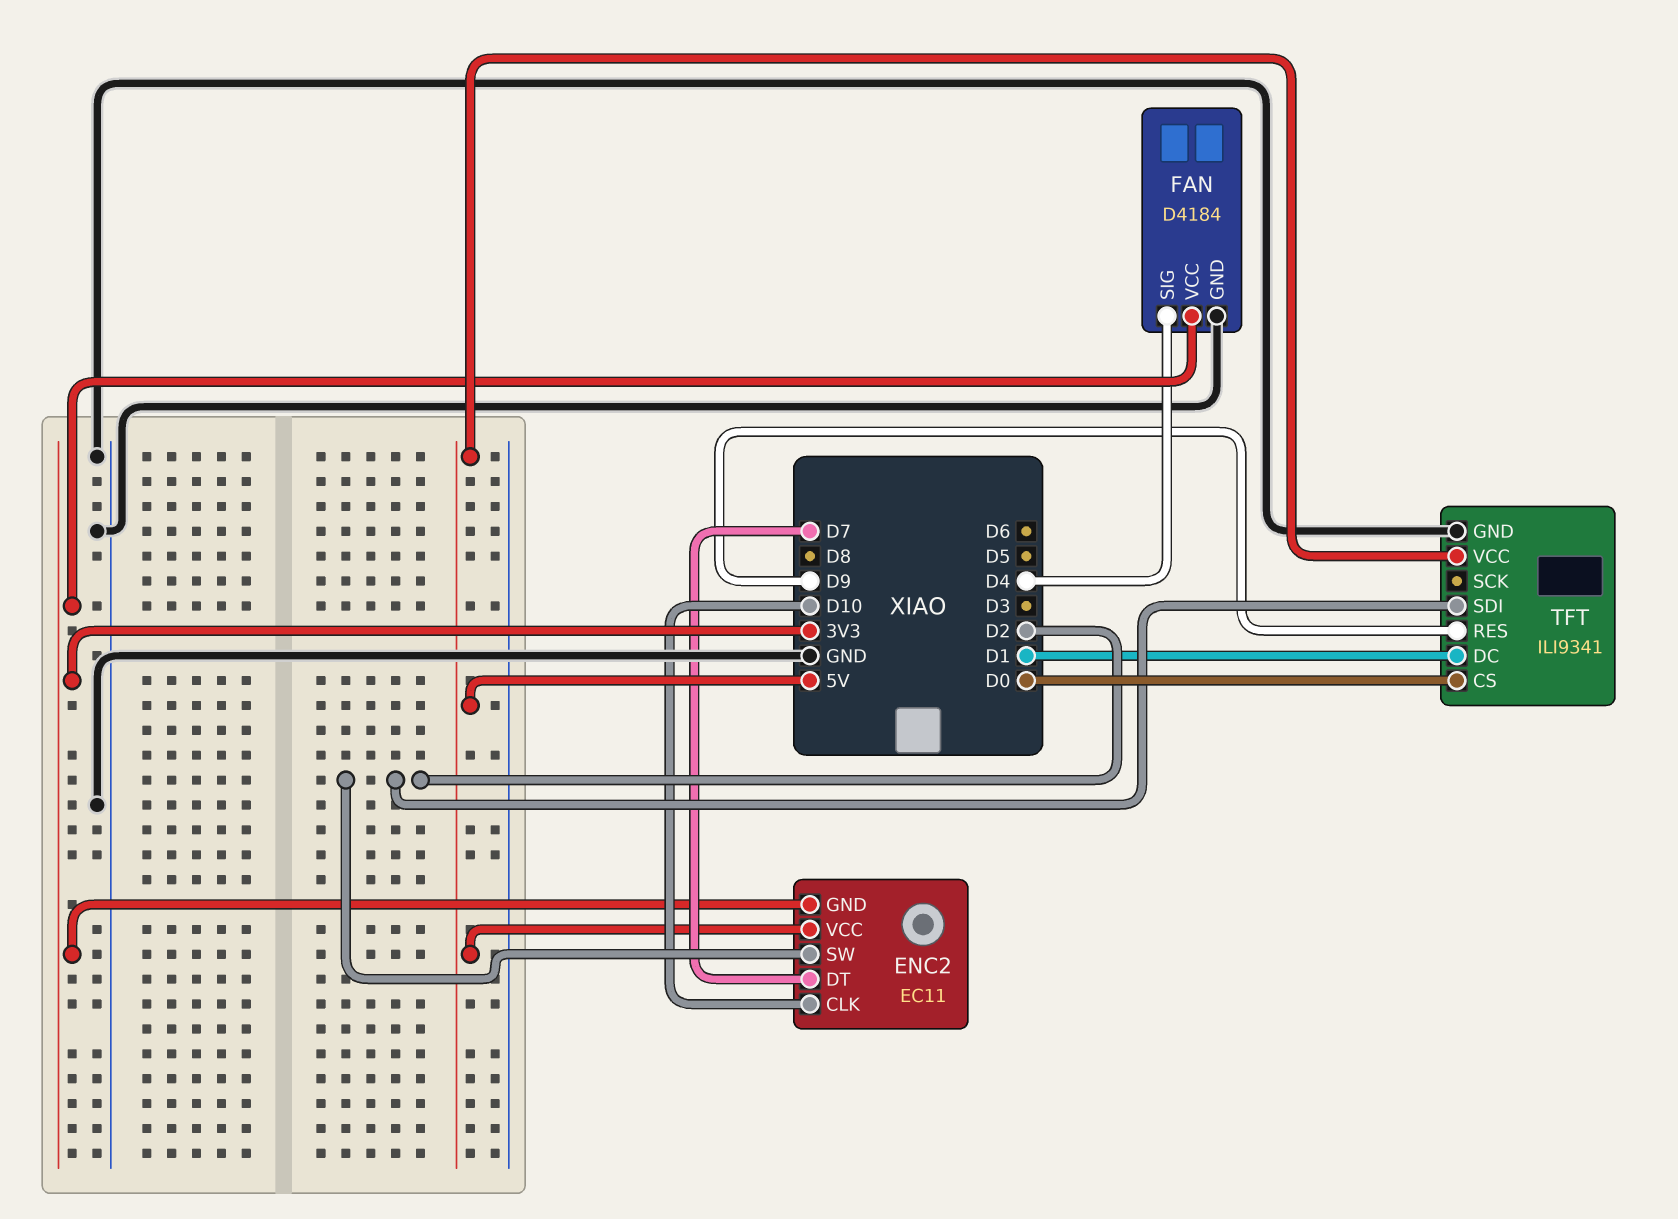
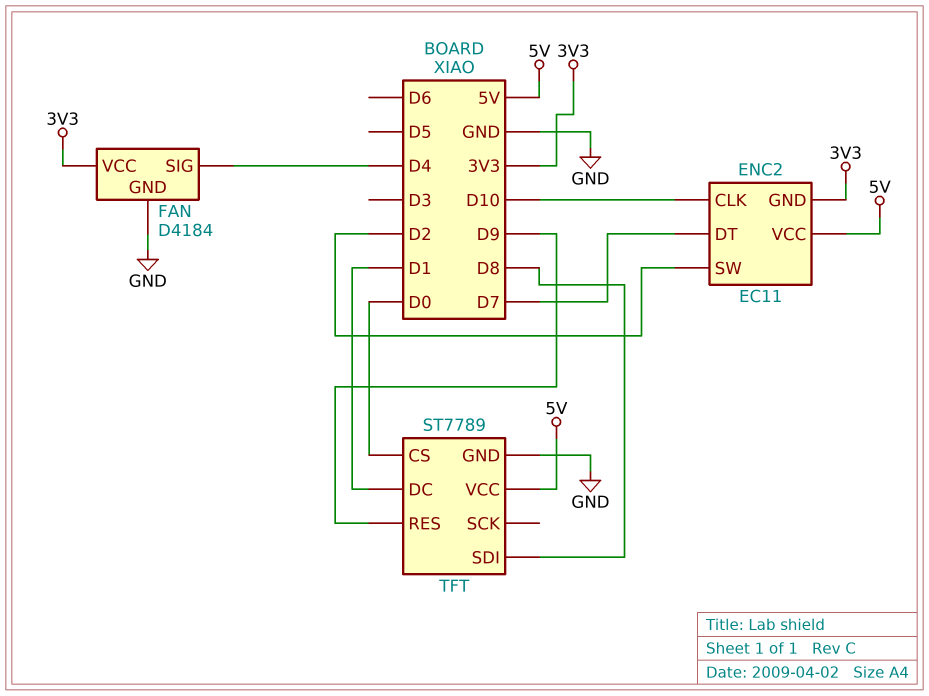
TFT: ILI9341 -> ST7789
TFT pin SDI: D2 -> D8

